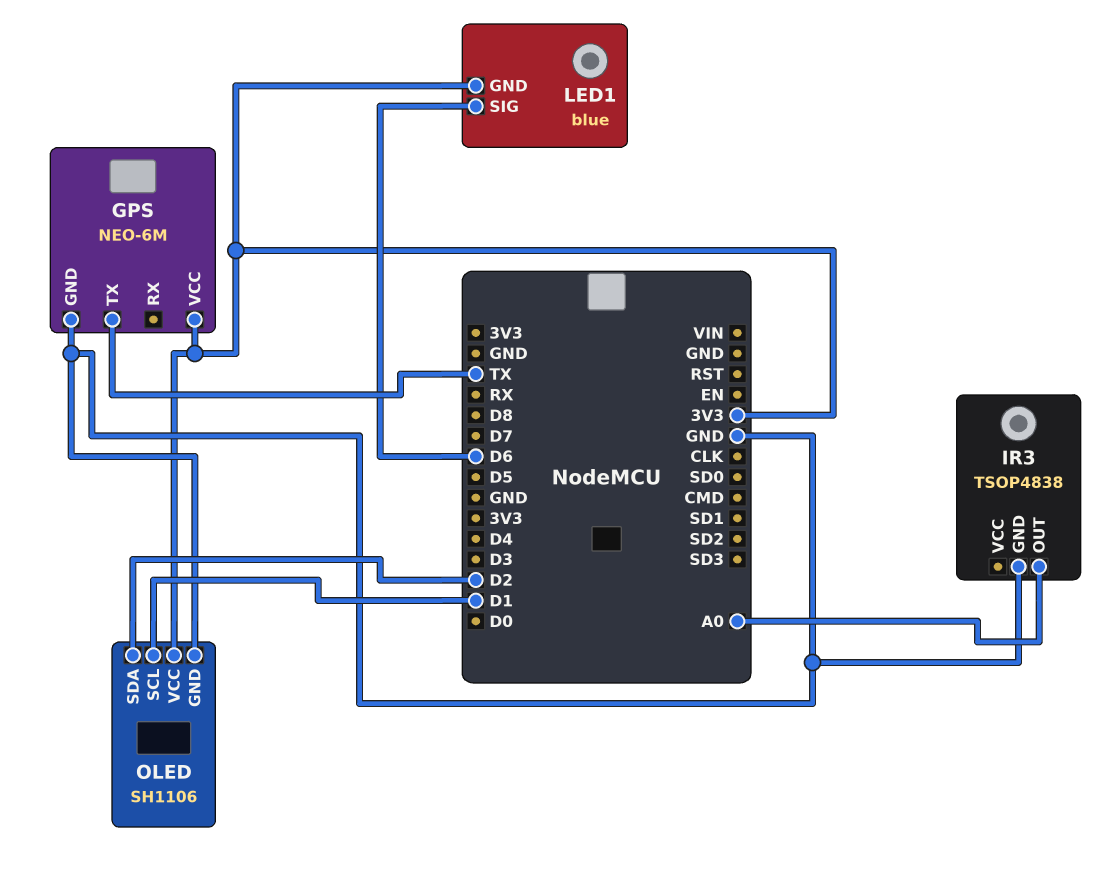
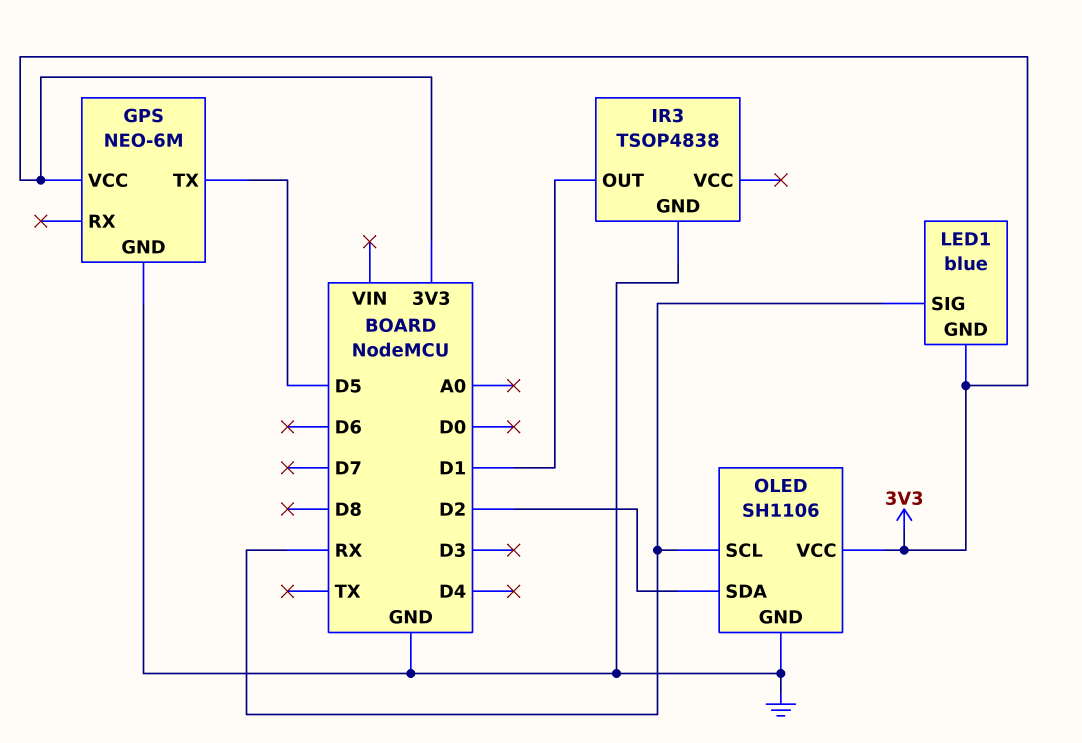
GPS pin TX: TX -> D5
IR3 pin OUT: A0 -> D1
LED1 pin SIG: D6 -> RX
OLED pin SCL: D1 -> RX

